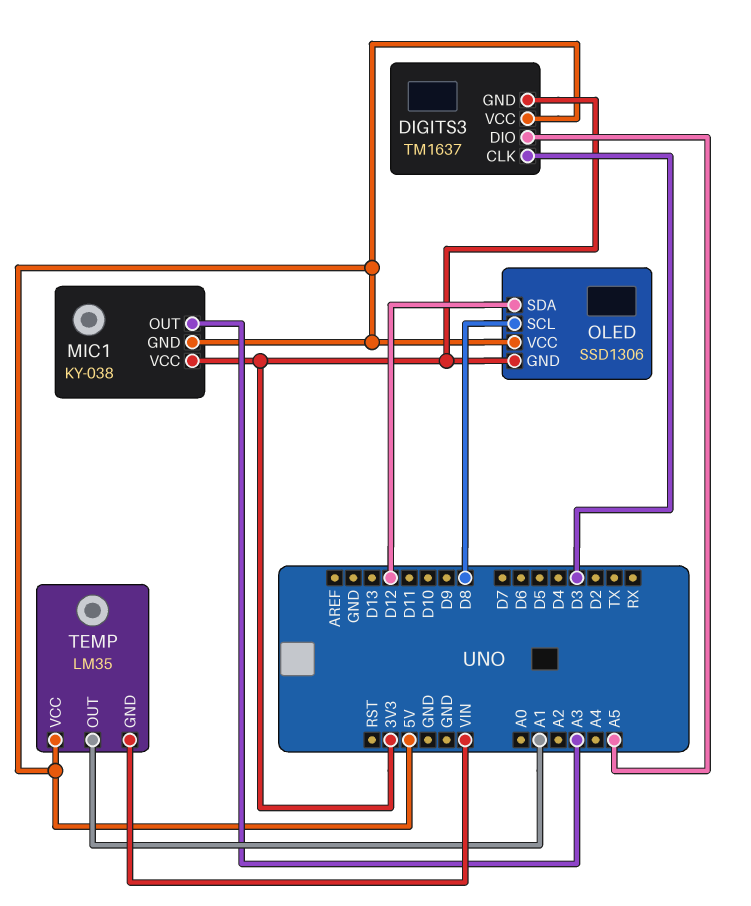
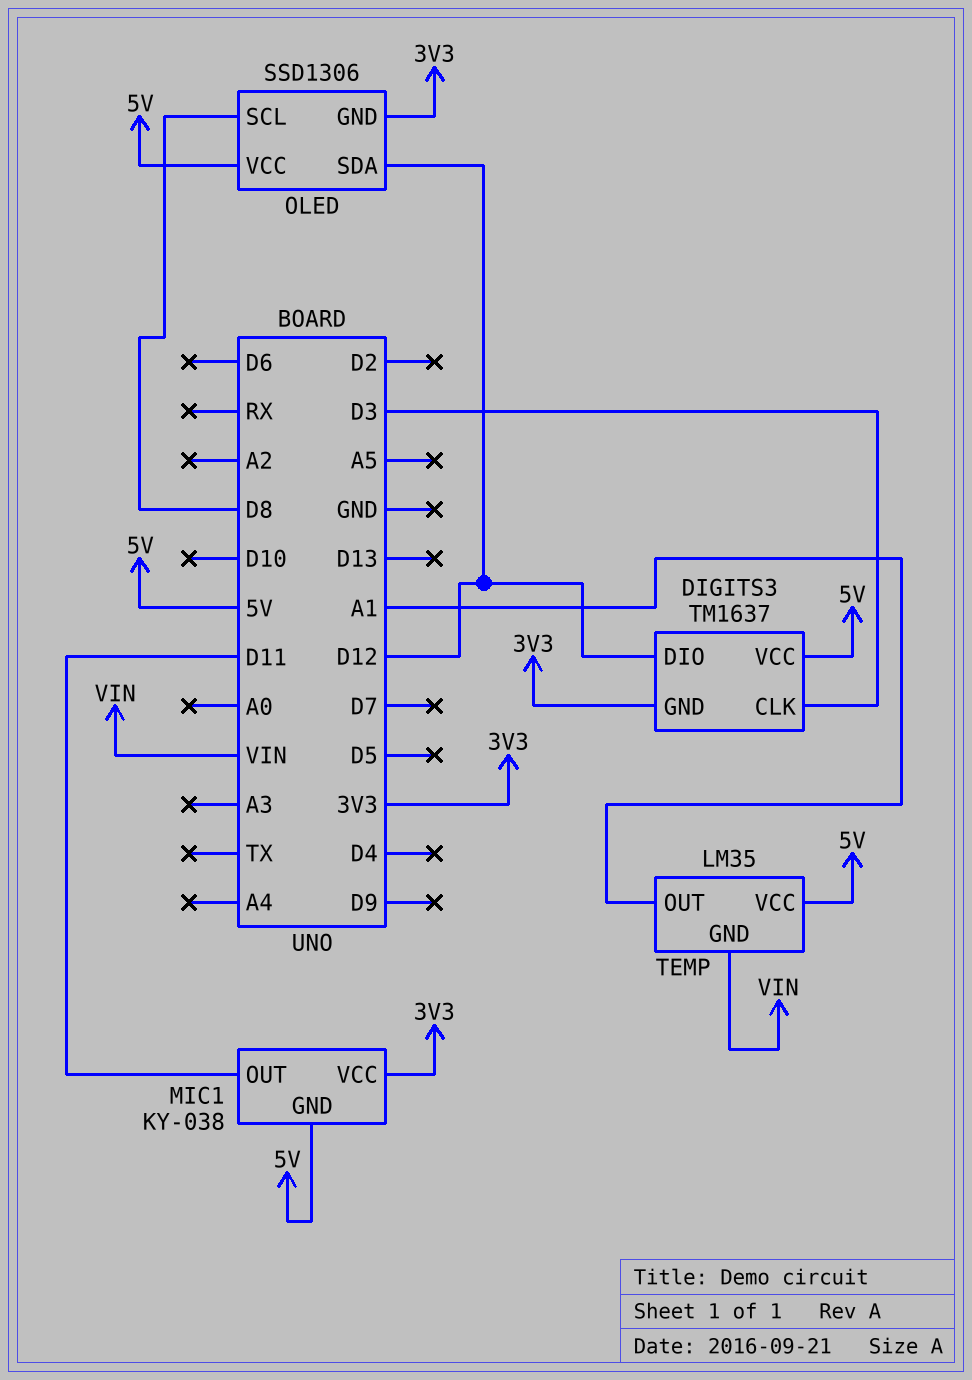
DIGITS3 pin DIO: A5 -> D12
MIC1 pin OUT: A3 -> D11

